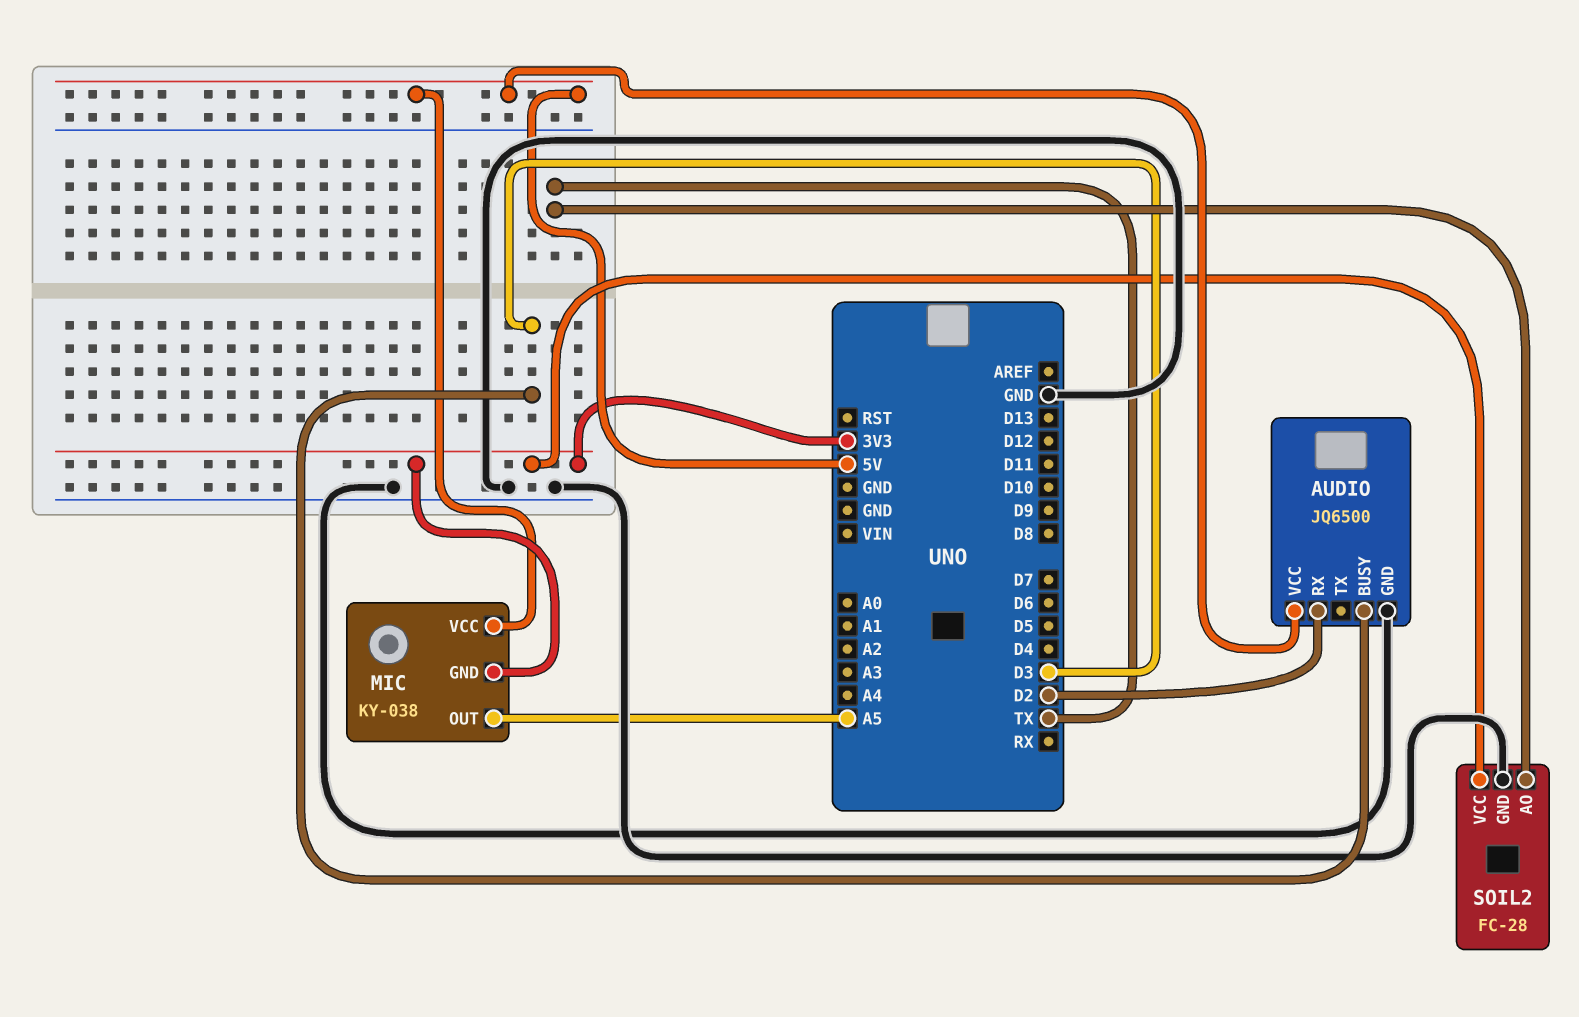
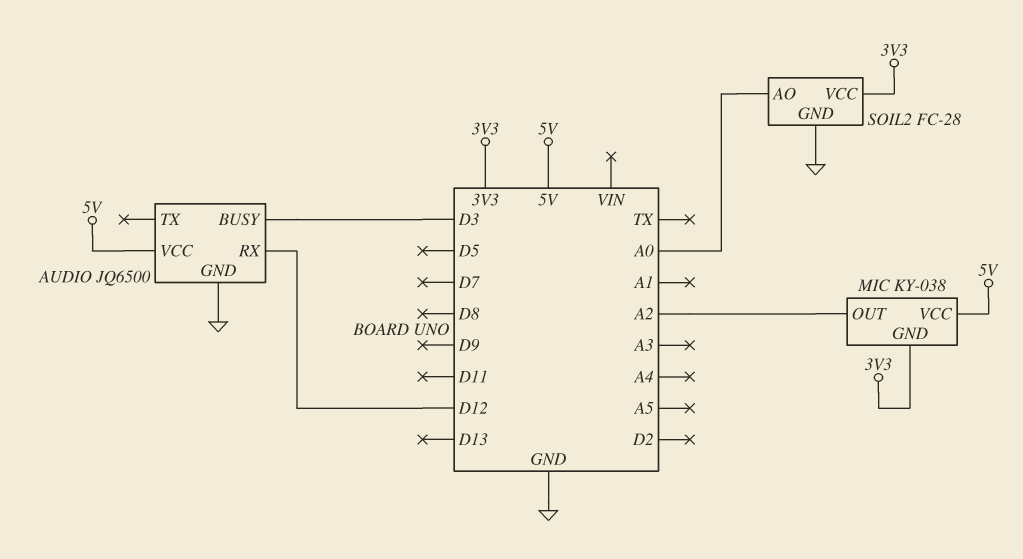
AUDIO pin RX: D2 -> D12
MIC pin OUT: A5 -> A2
SOIL2 pin AO: TX -> A0

